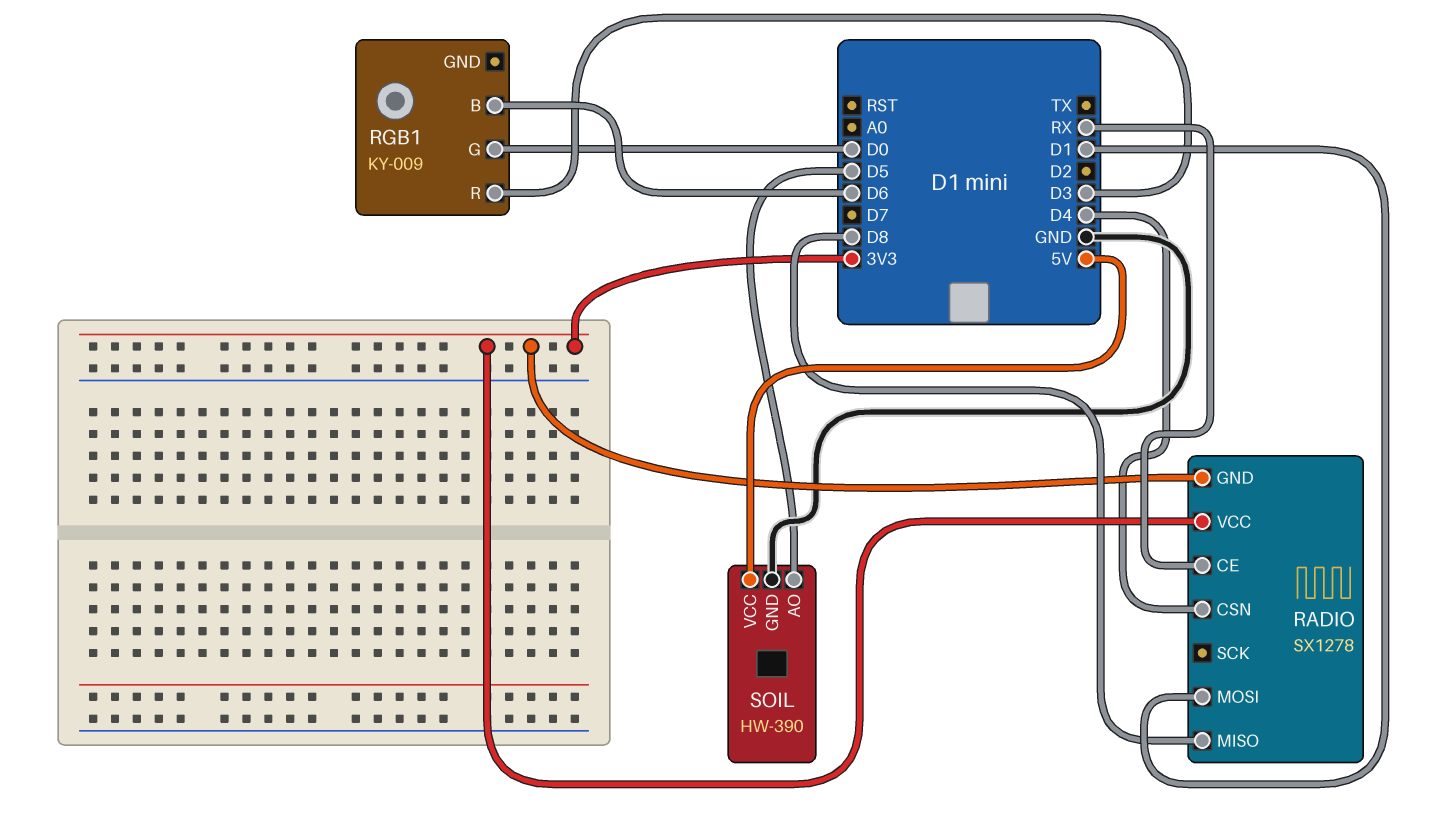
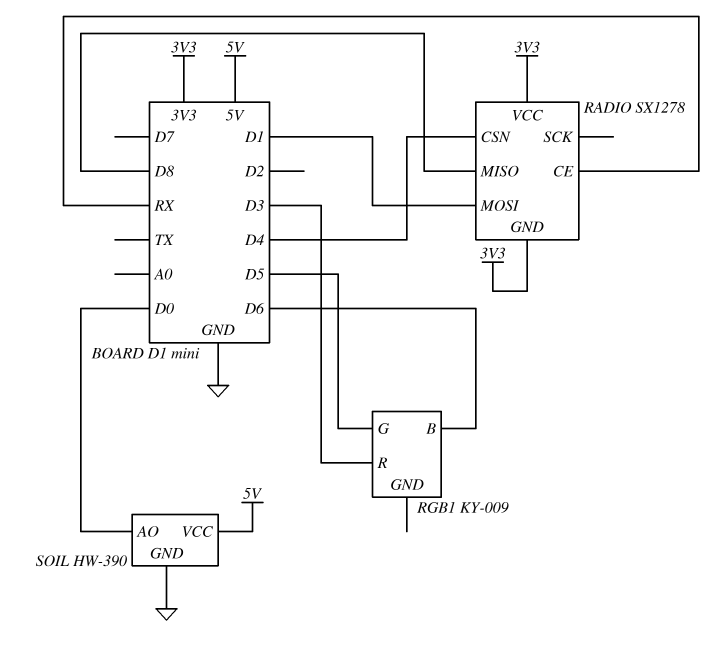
RGB1 pin G: D0 -> D5
SOIL pin AO: D5 -> D0

